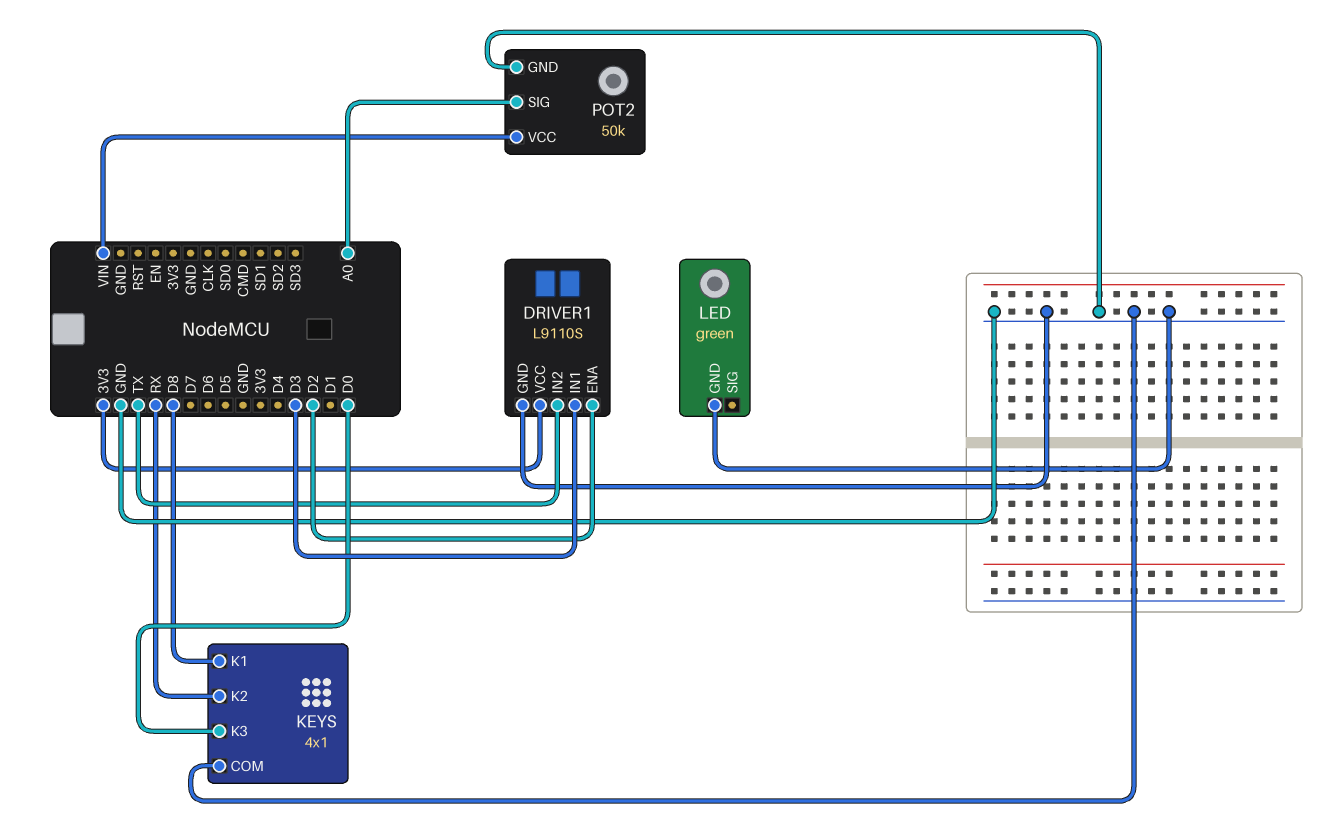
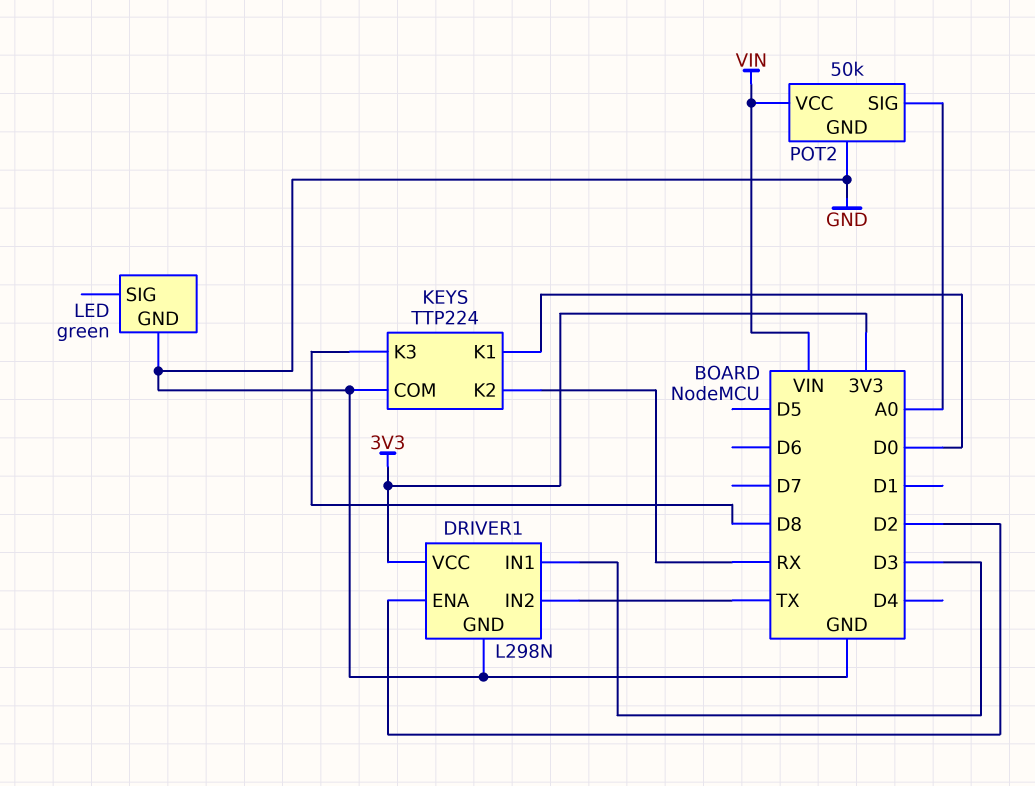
DRIVER1: L9110S -> L298N
KEYS: 4x1 -> TTP224
KEYS pin K1: D8 -> D0
KEYS pin K3: D0 -> D8

